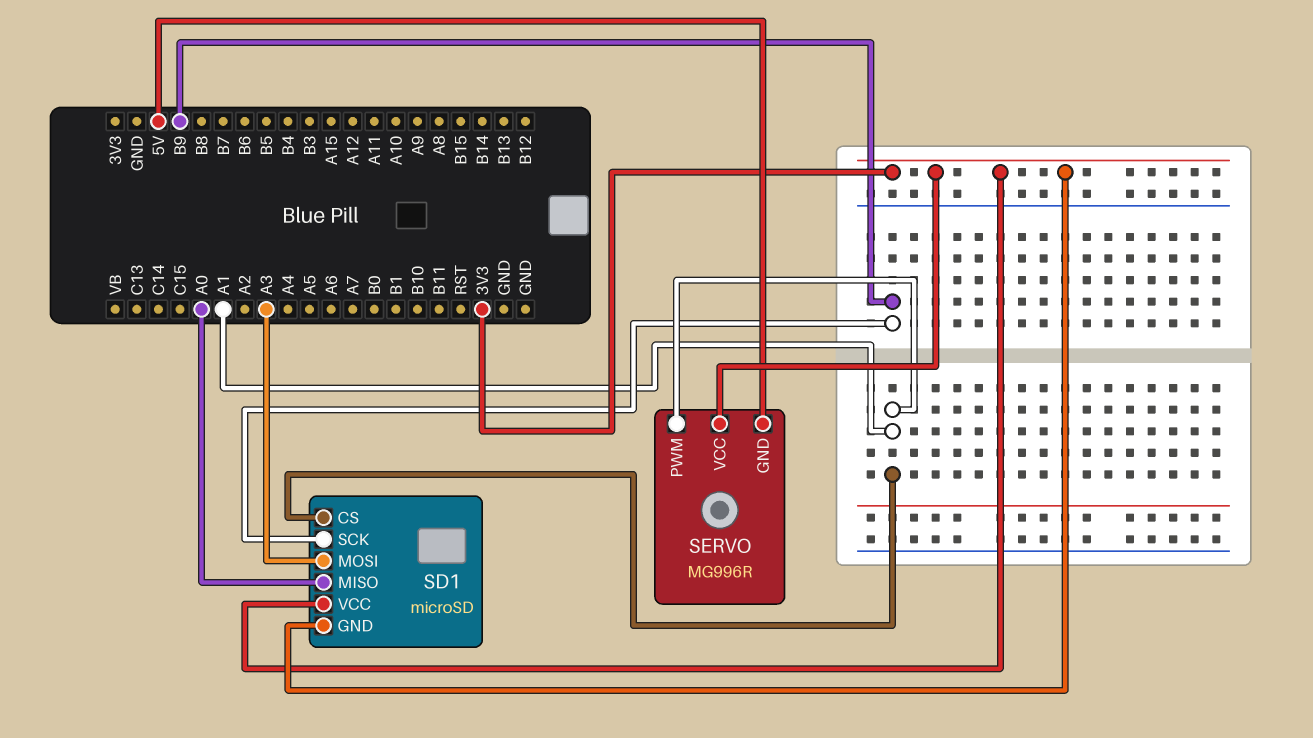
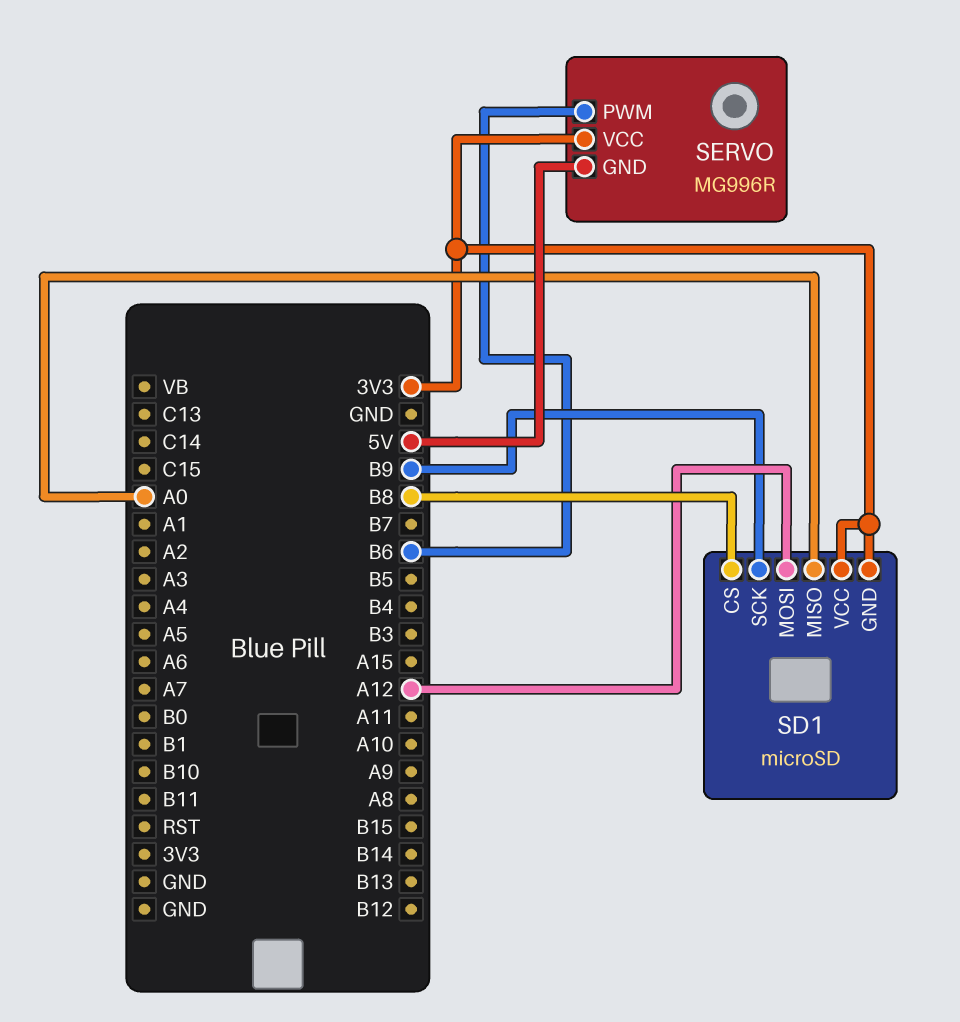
SD1 pin CS: A1 -> B8
SD1 pin MOSI: A3 -> A12
SERVO pin PWM: A1 -> B6

